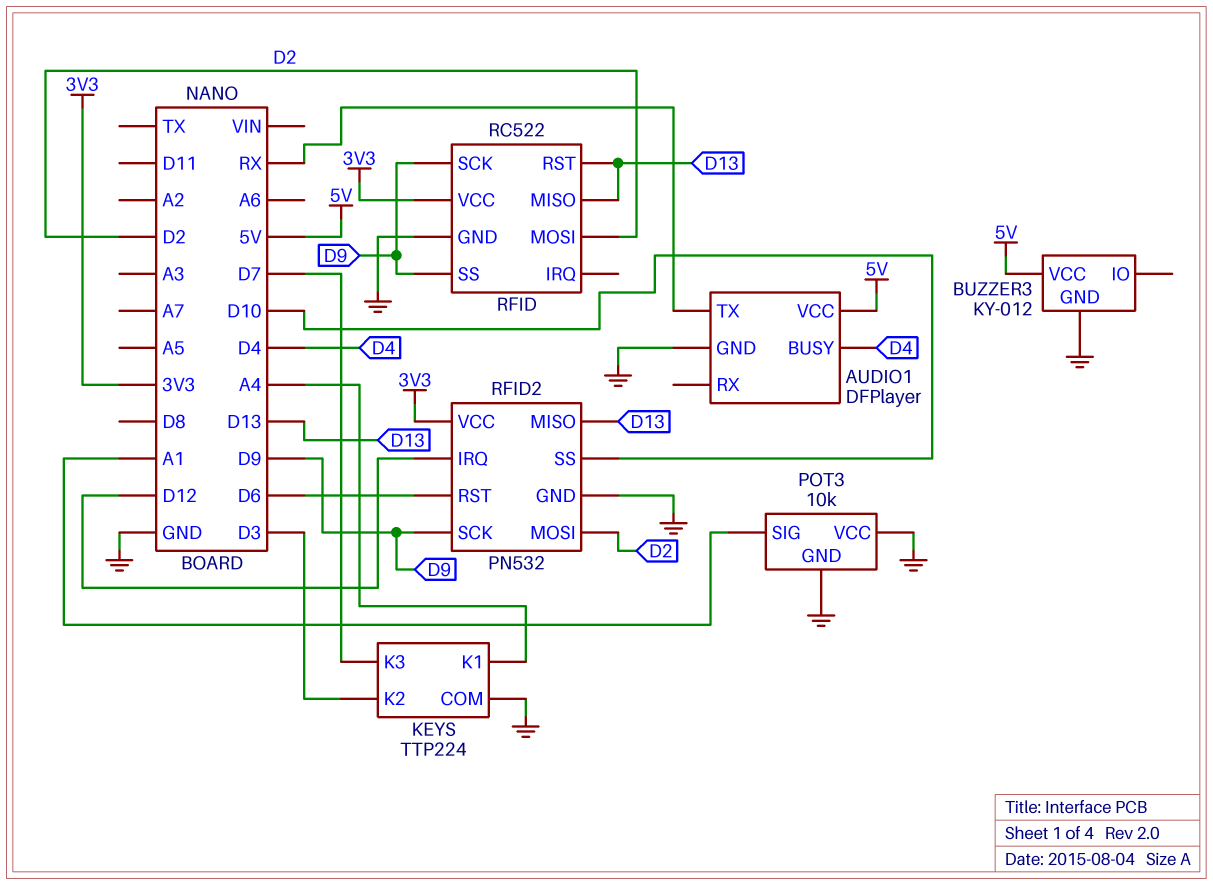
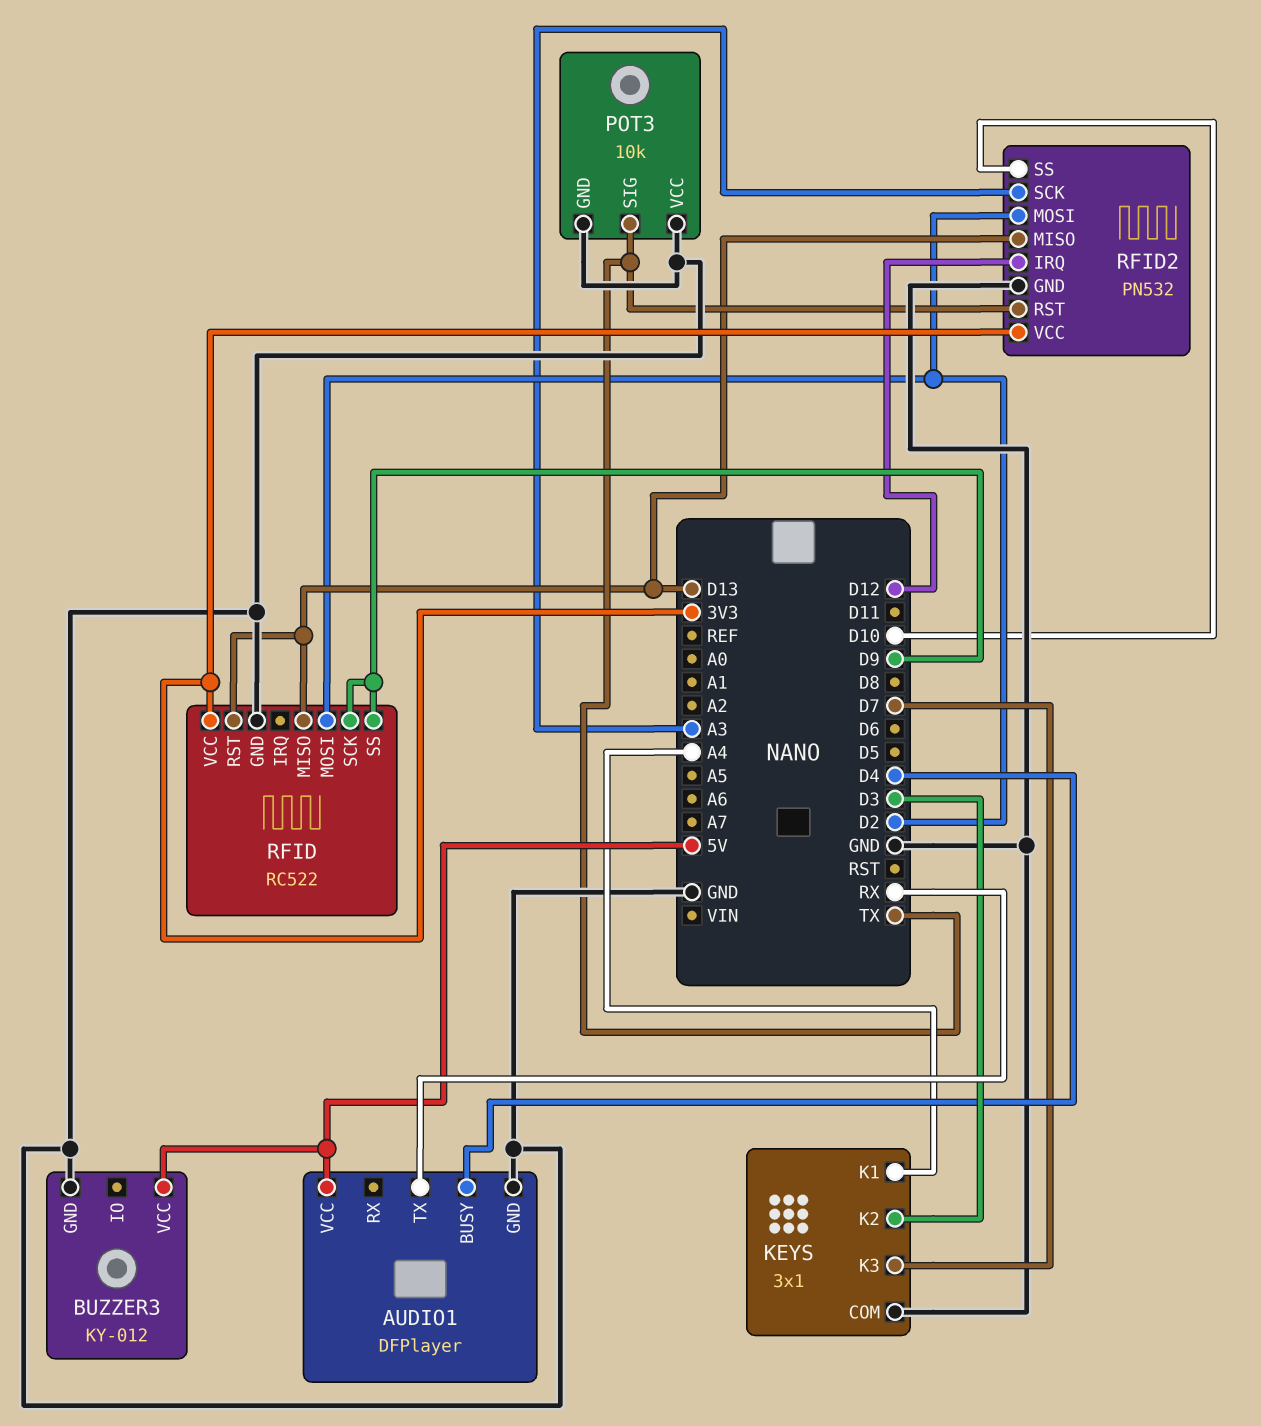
KEYS: TTP224 -> 3x1
POT3 pin SIG: A1 -> TX
RFID2 pin RST: D6 -> TX
RFID2 pin SCK: D9 -> A3

